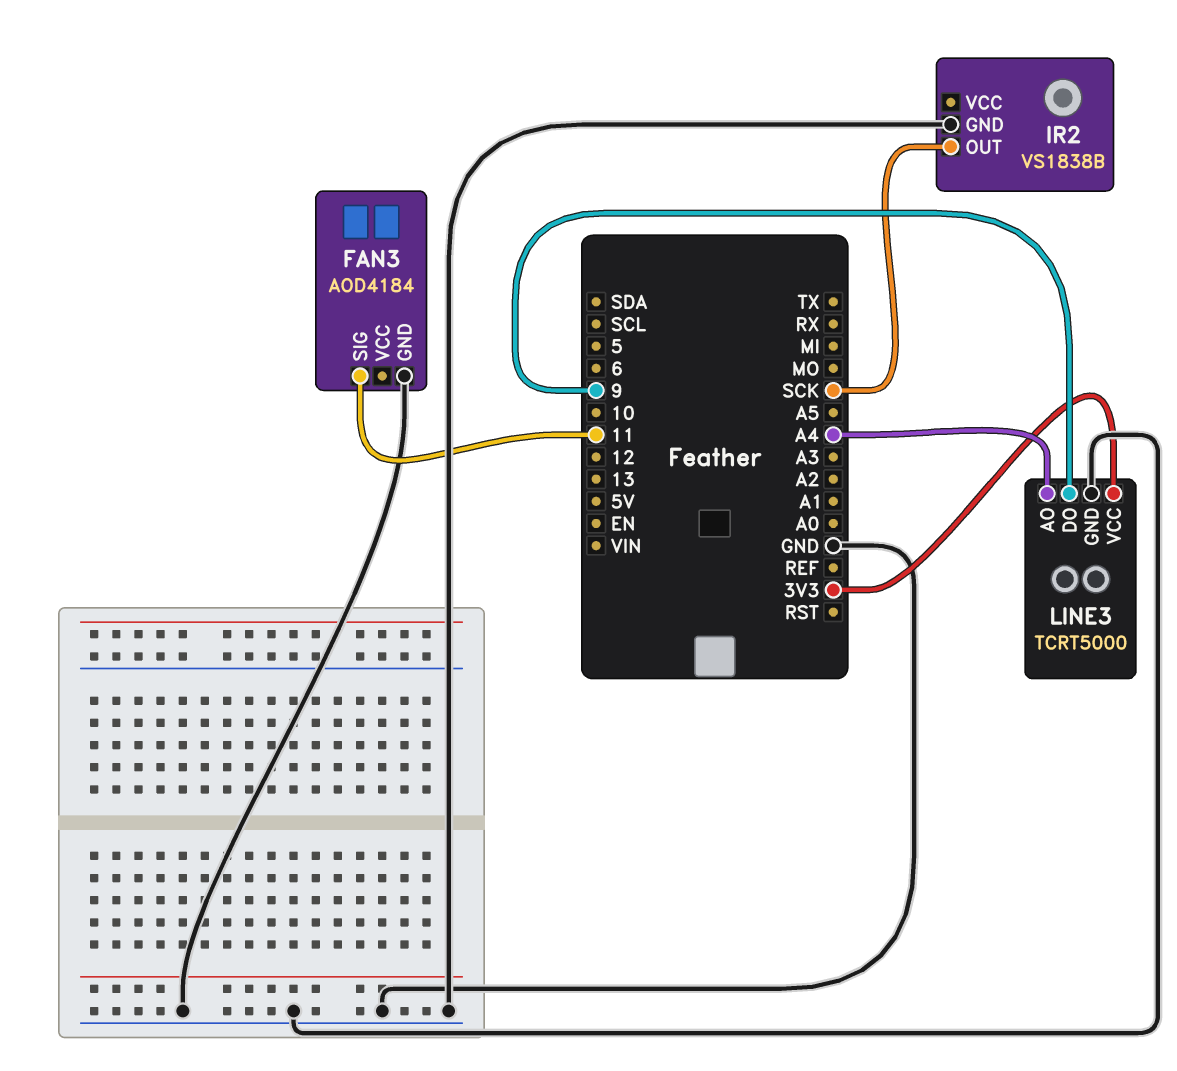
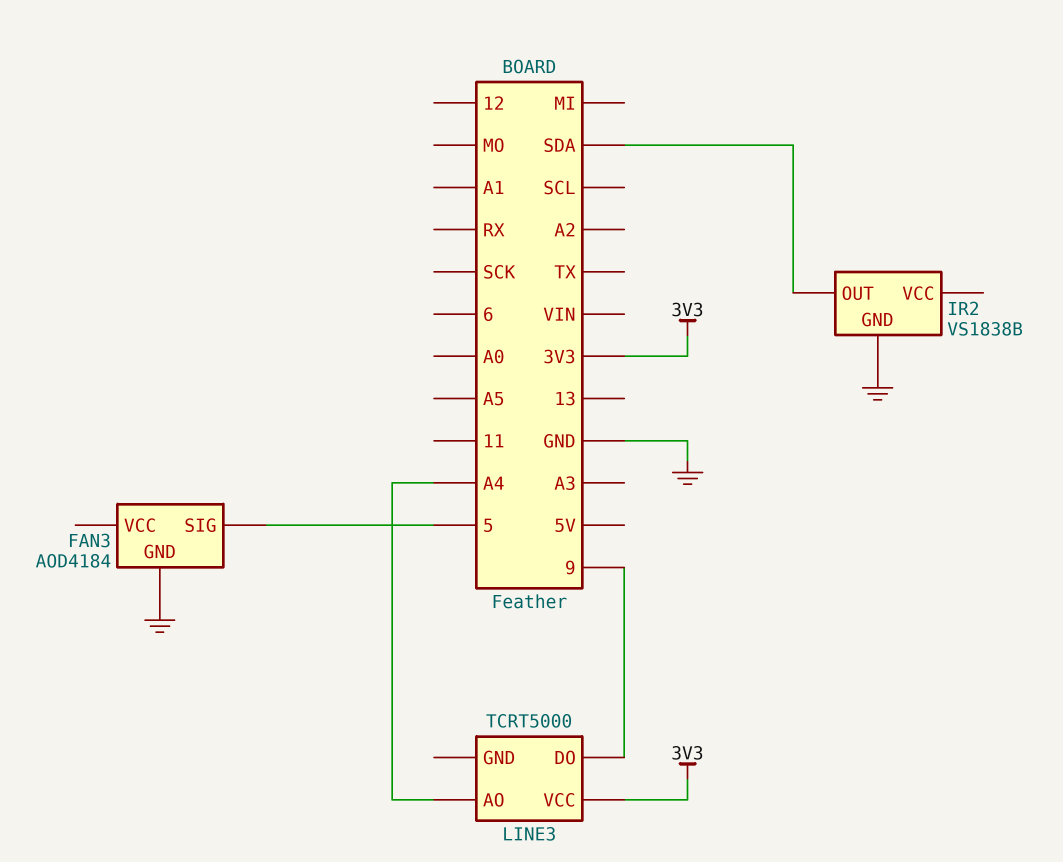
FAN3 pin SIG: 11 -> 5
IR2 pin OUT: SCK -> SDA
LINE3 pin GND: GND -> none

